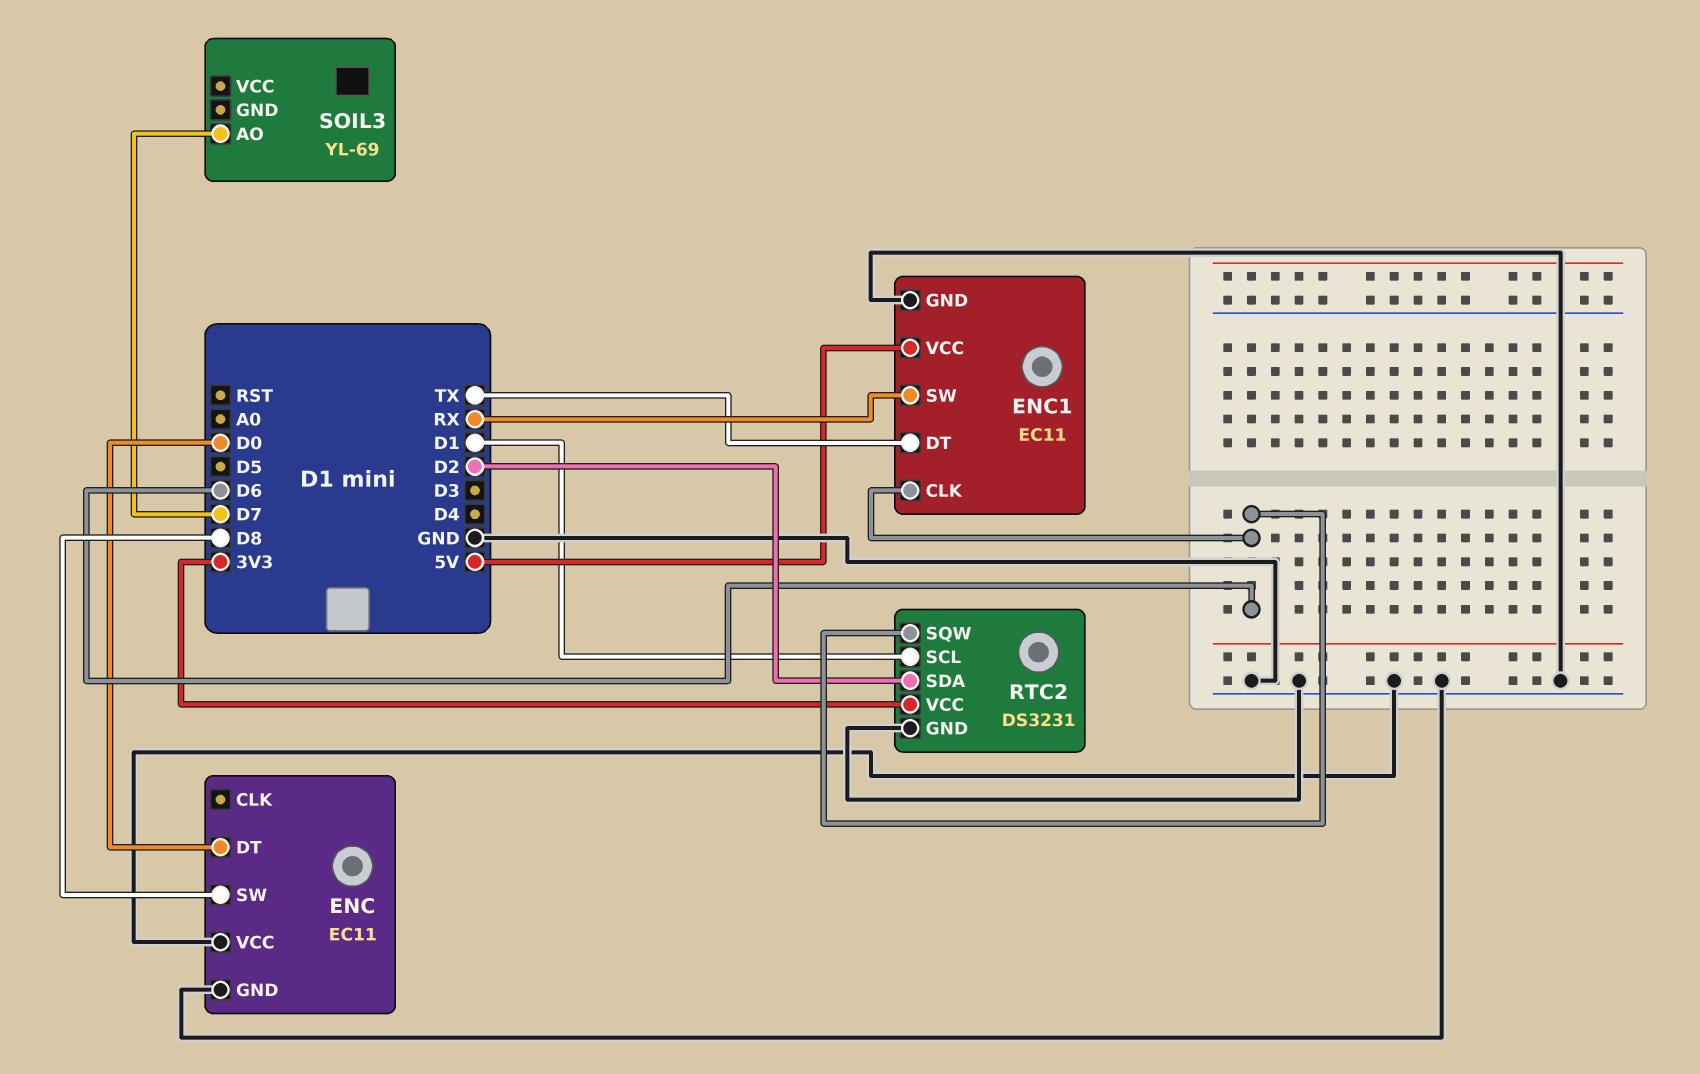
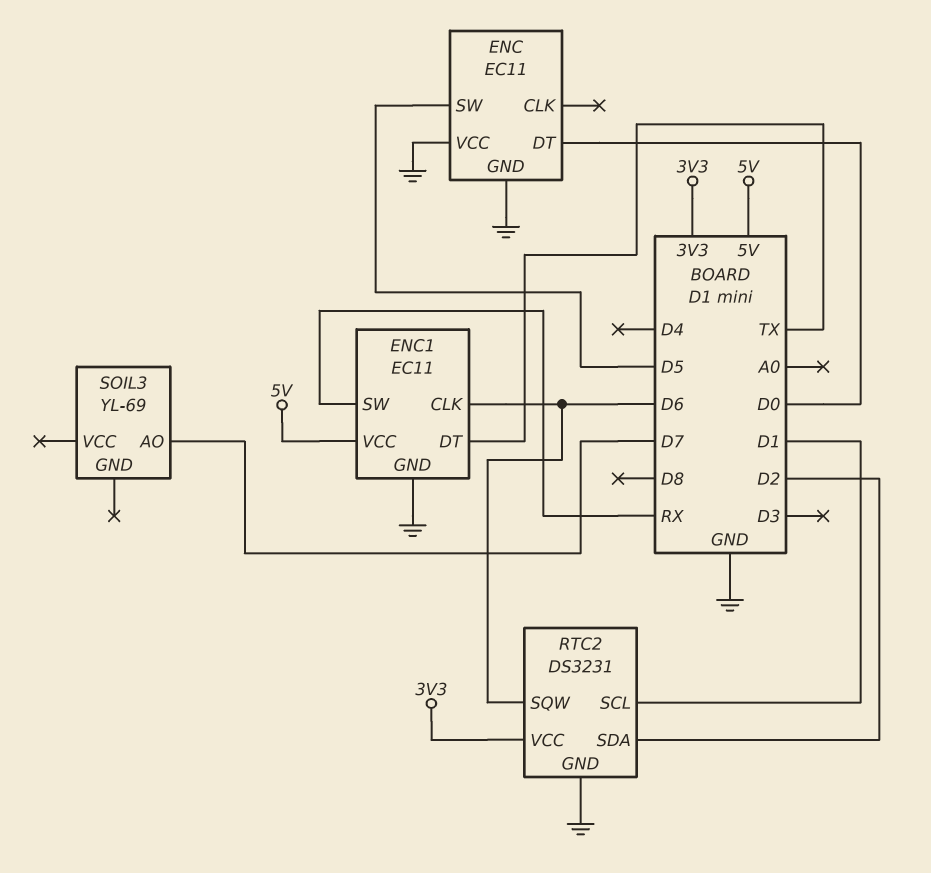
ENC pin SW: D8 -> D5

